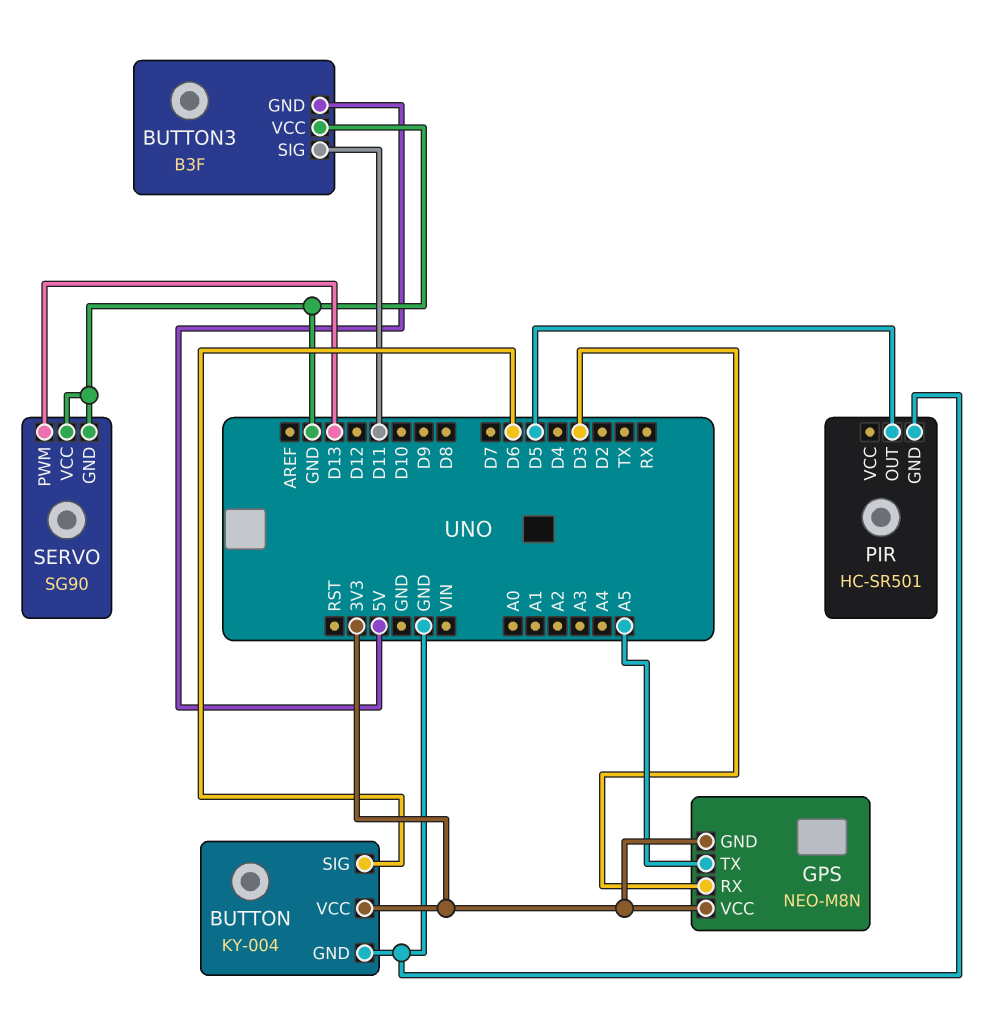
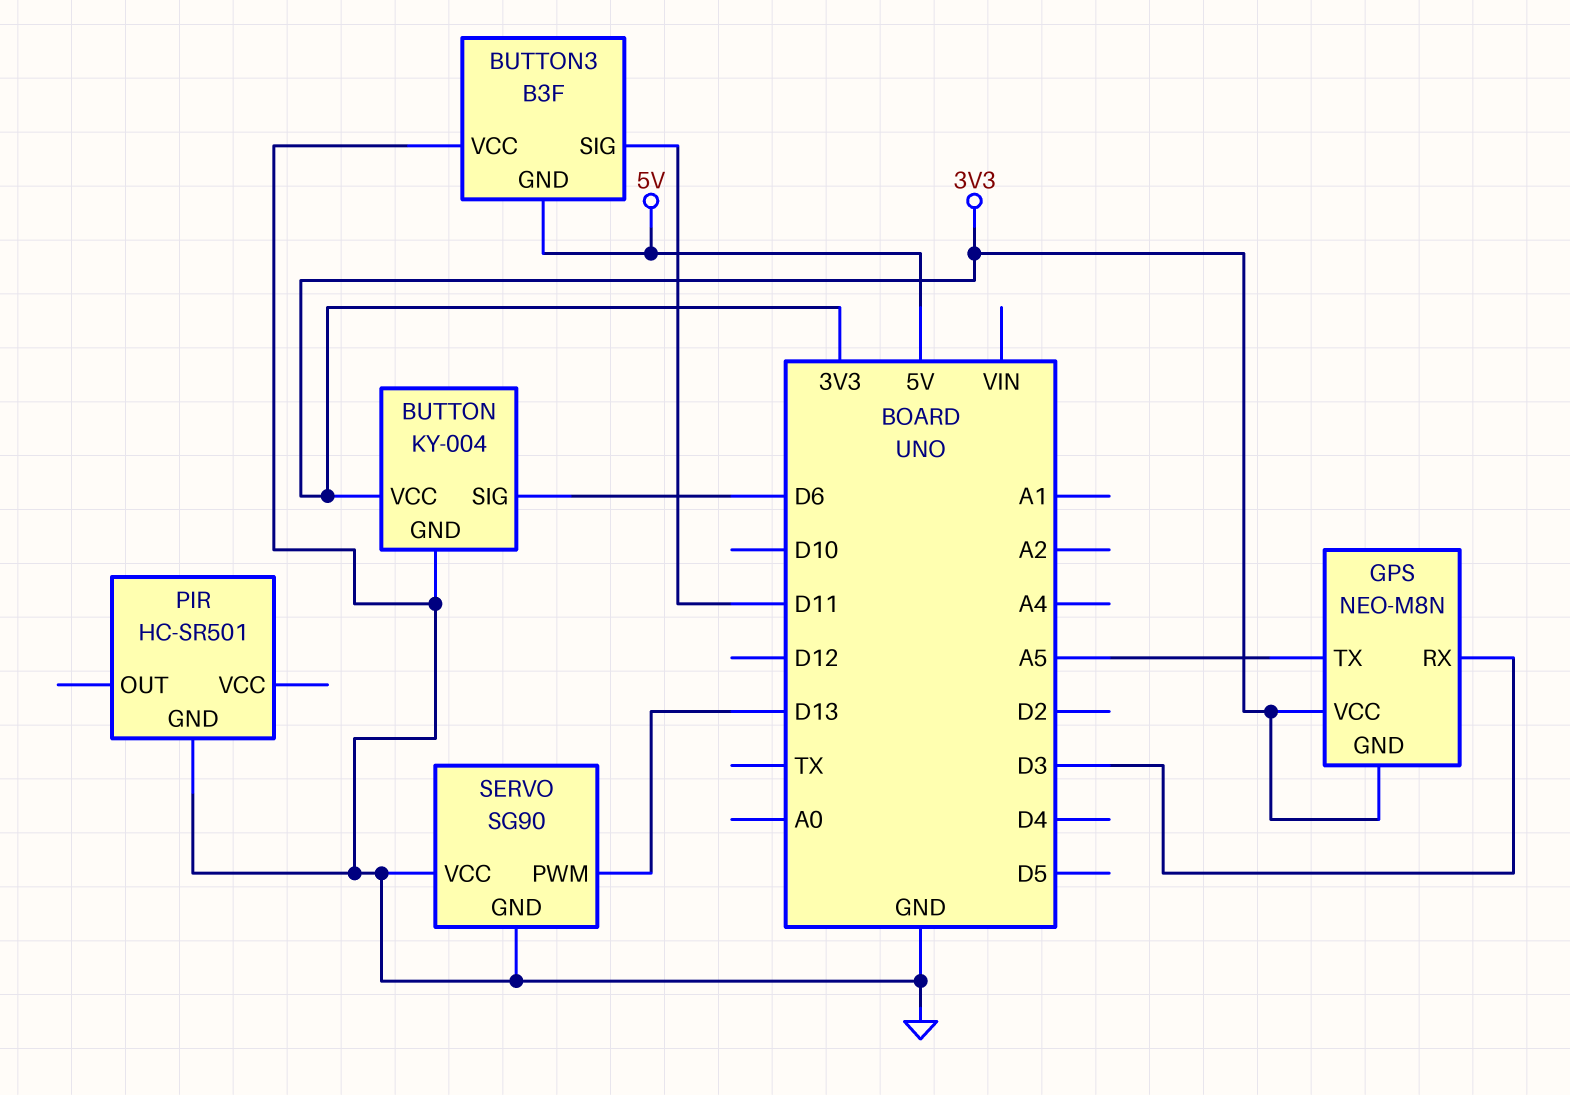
PIR pin OUT: D5 -> none

